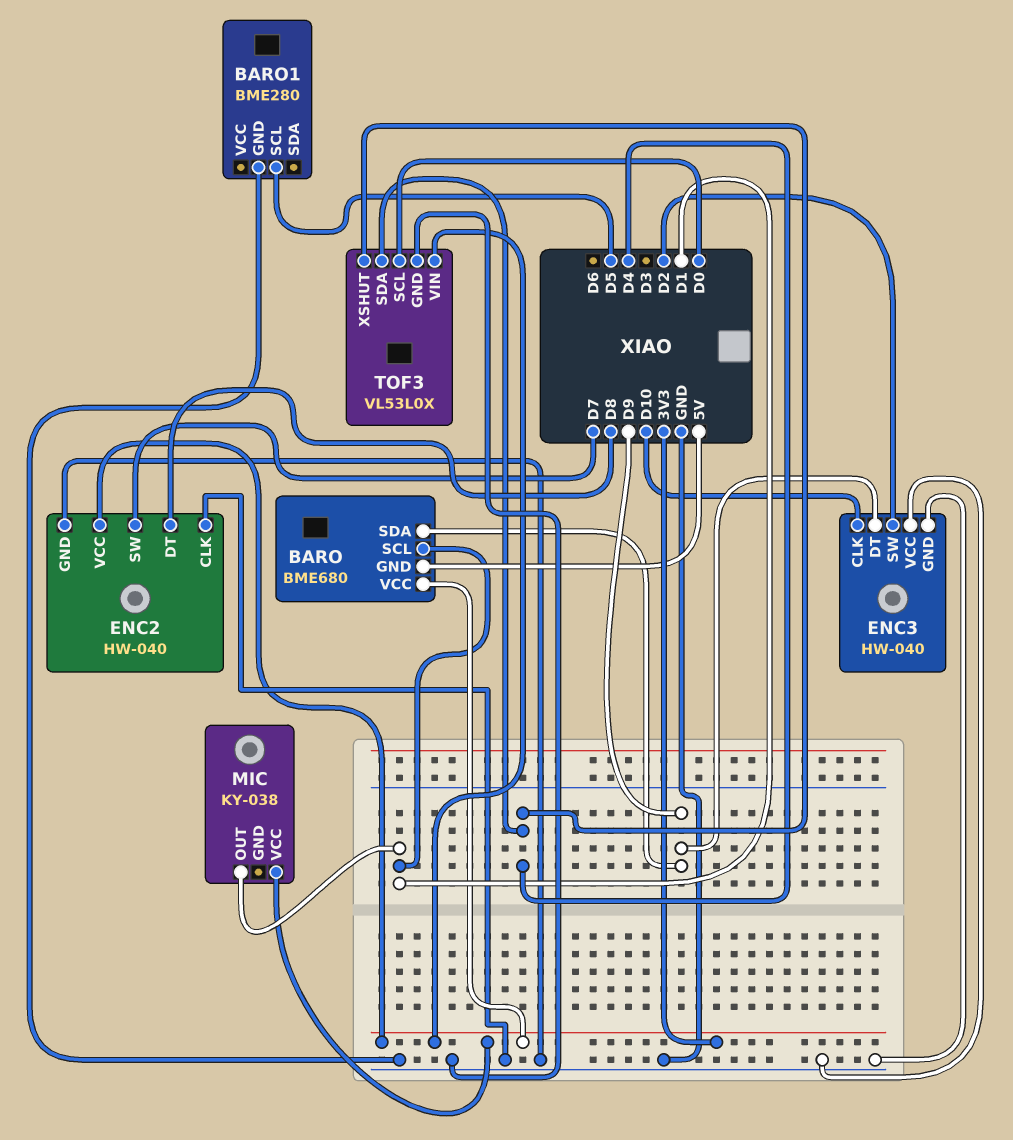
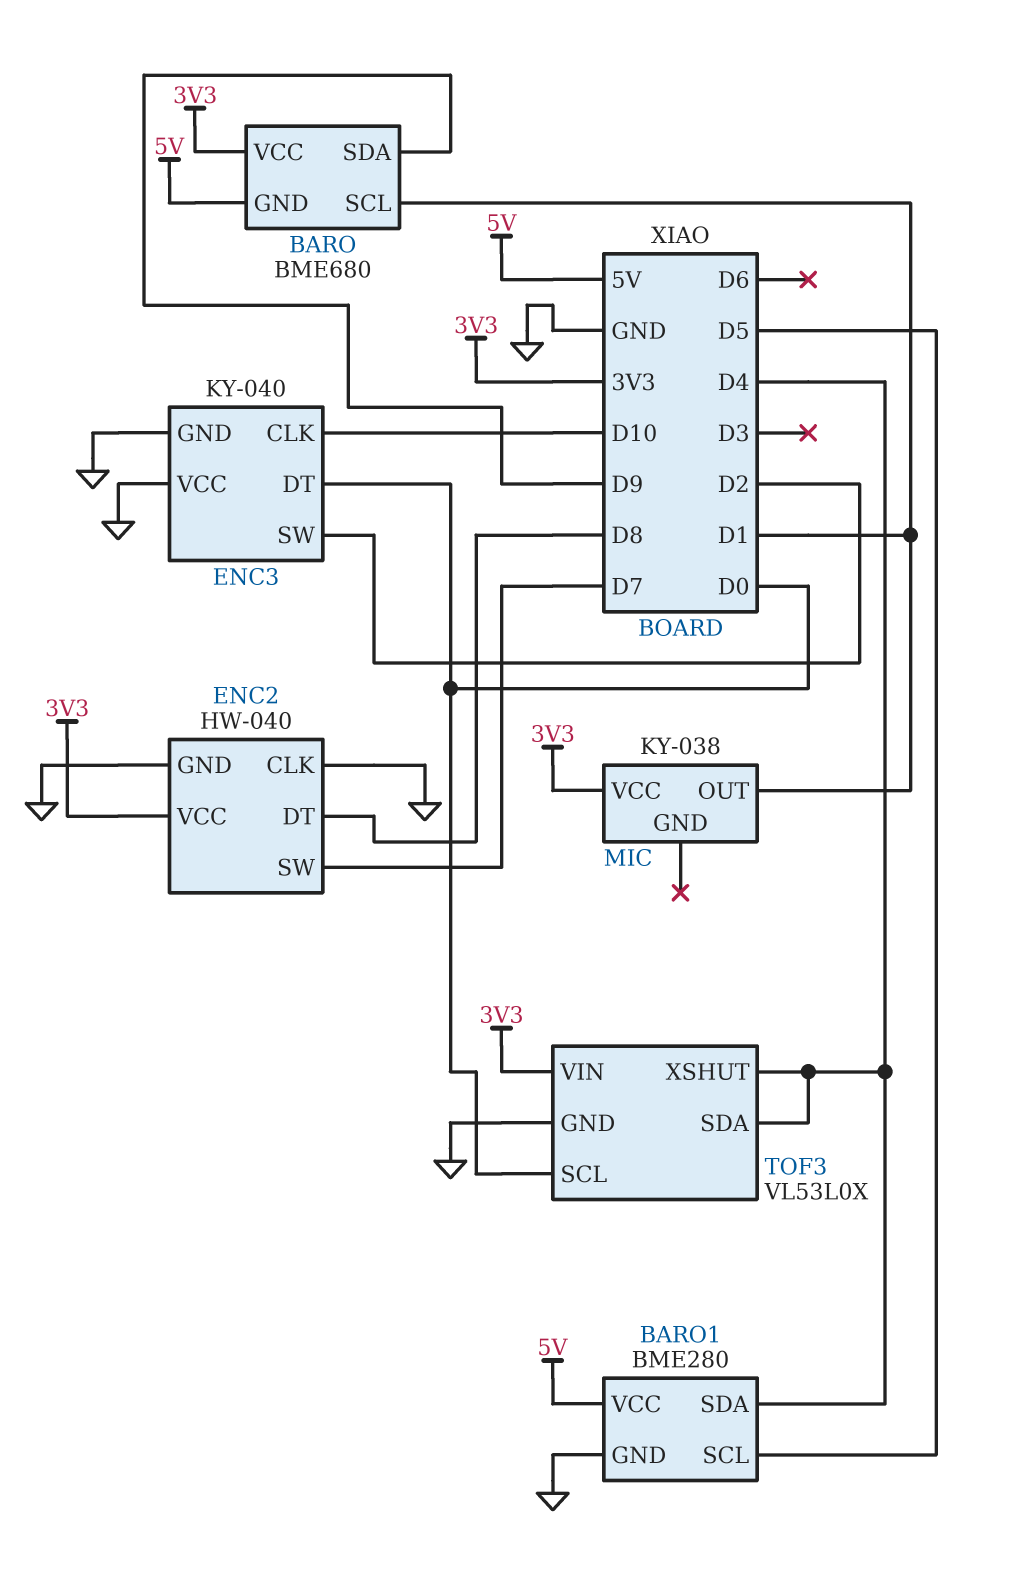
BARO1 pin SDA: none -> D4
BARO1 pin VCC: none -> 5V
ENC3: HW-040 -> KY-040
ENC3 pin DT: D9 -> D0

